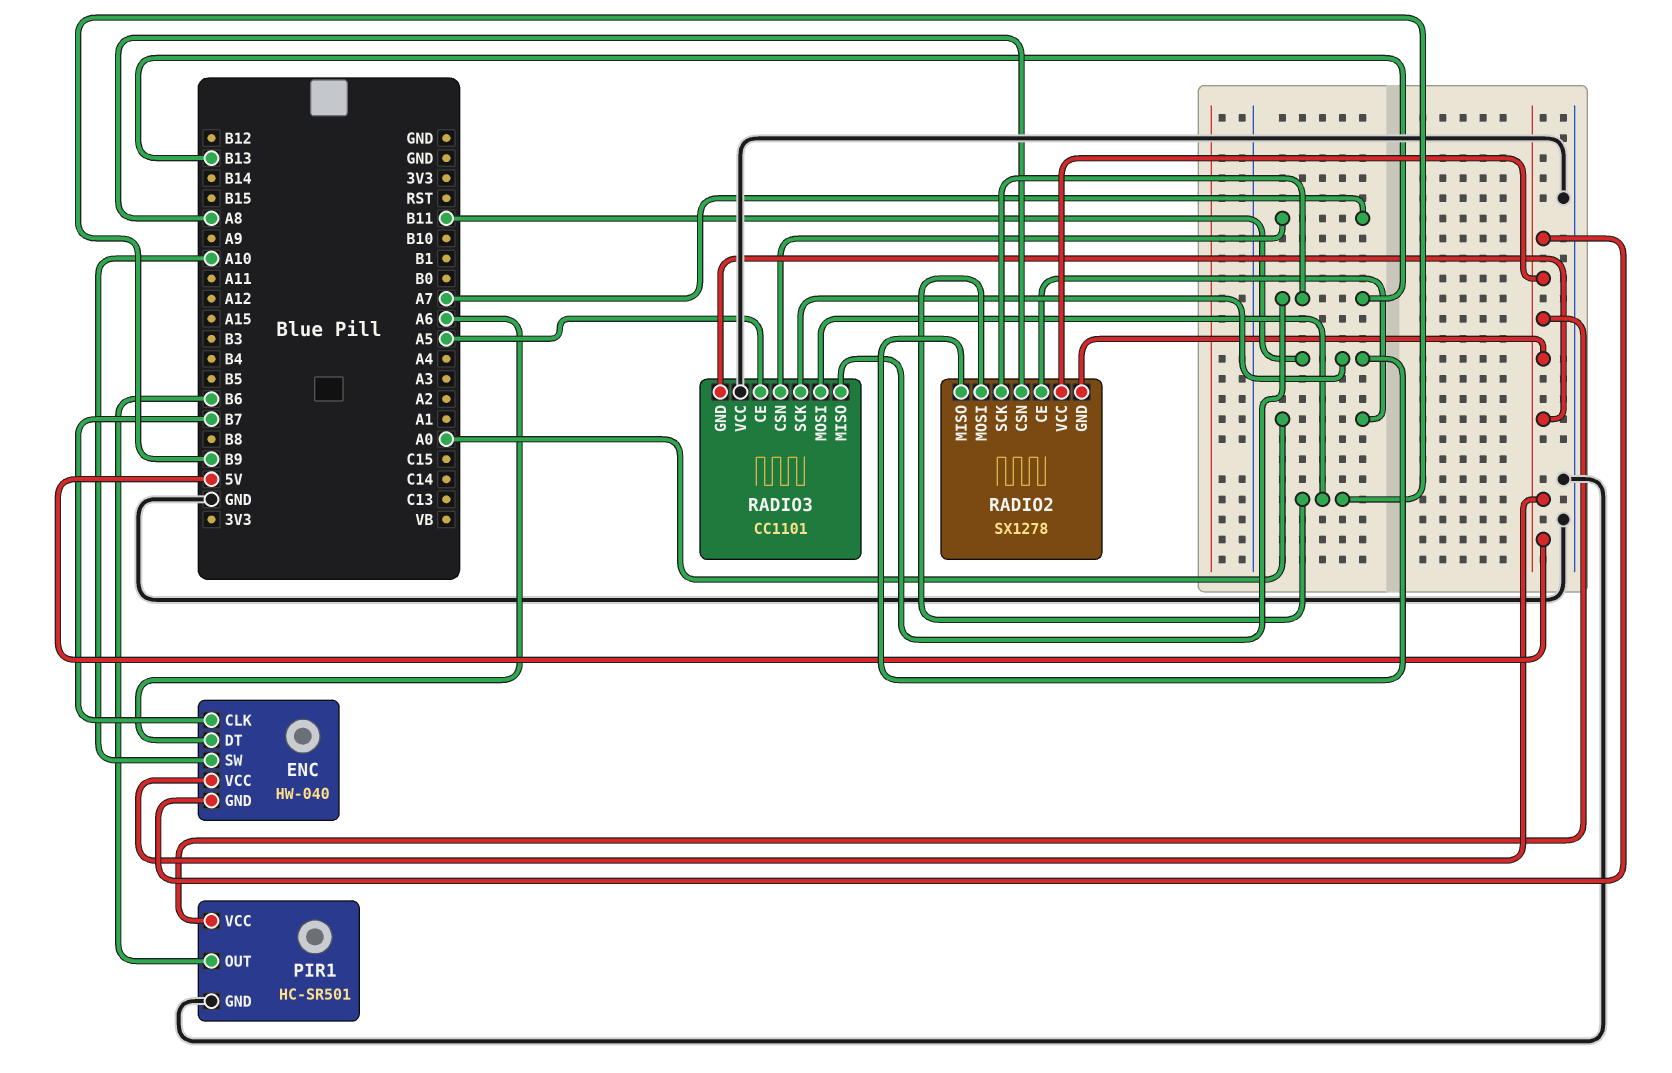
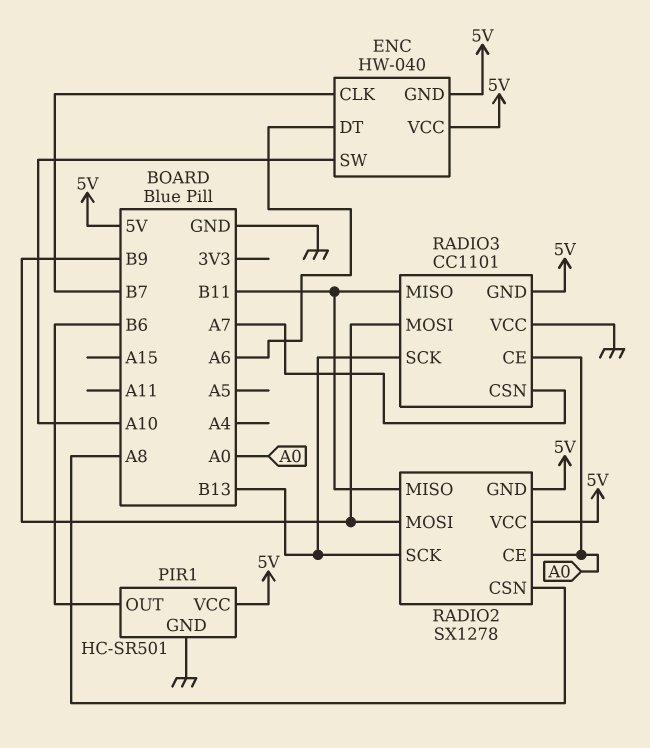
RADIO3 pin CE: A5 -> A0
RADIO3 pin MISO: B13 -> B11
RADIO3 pin SCK: B11 -> B13

